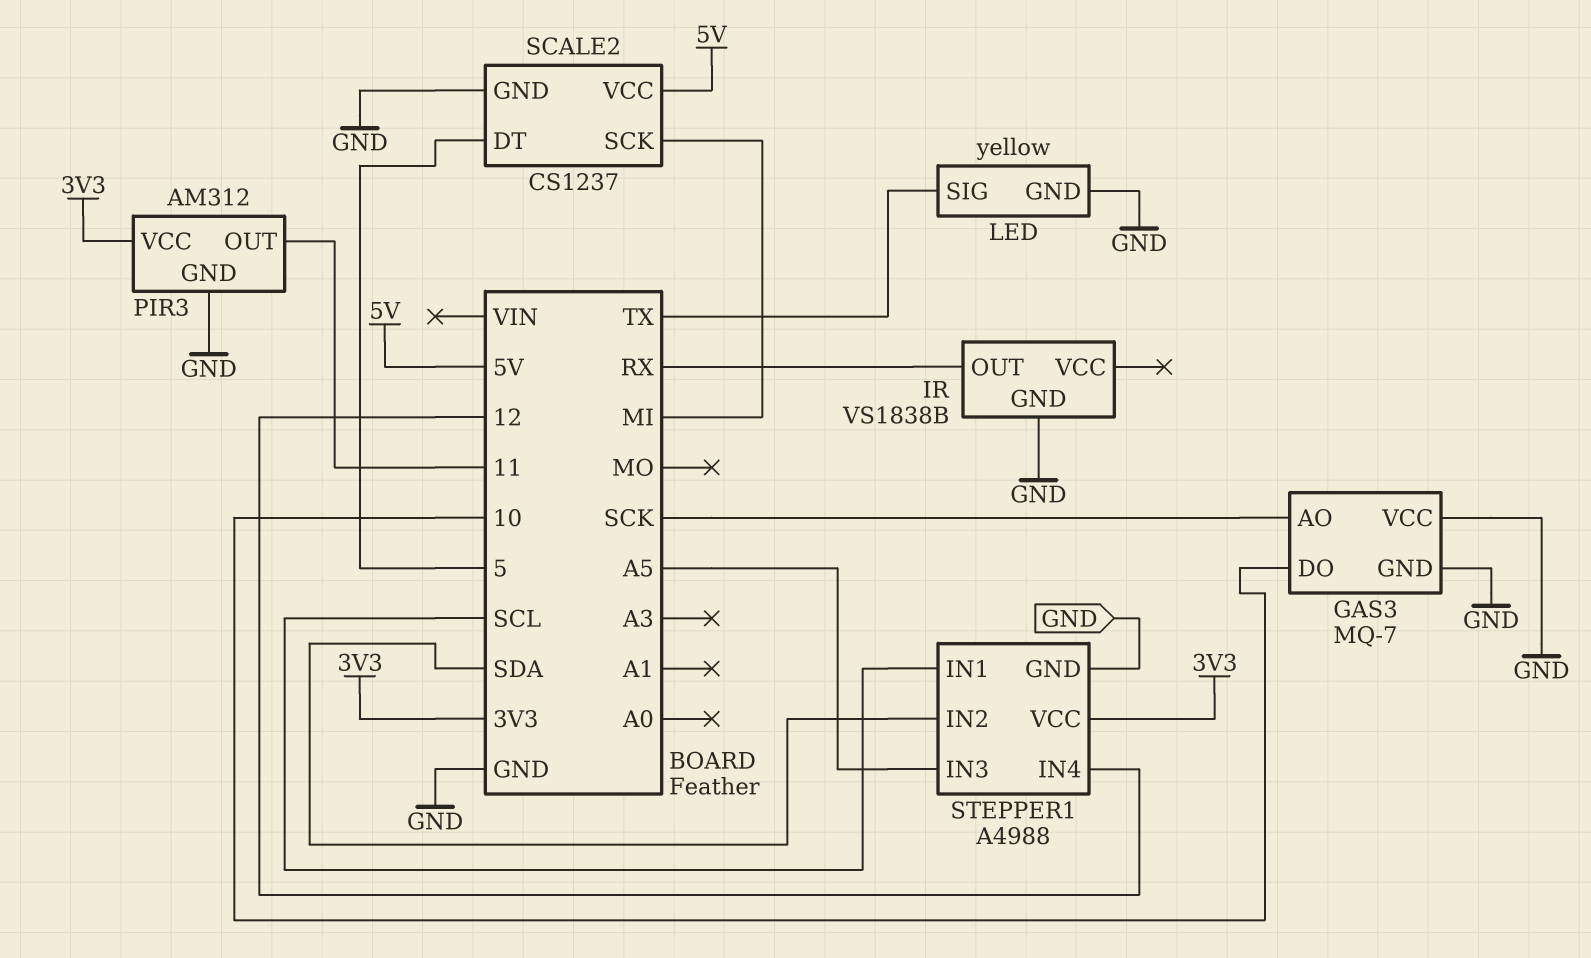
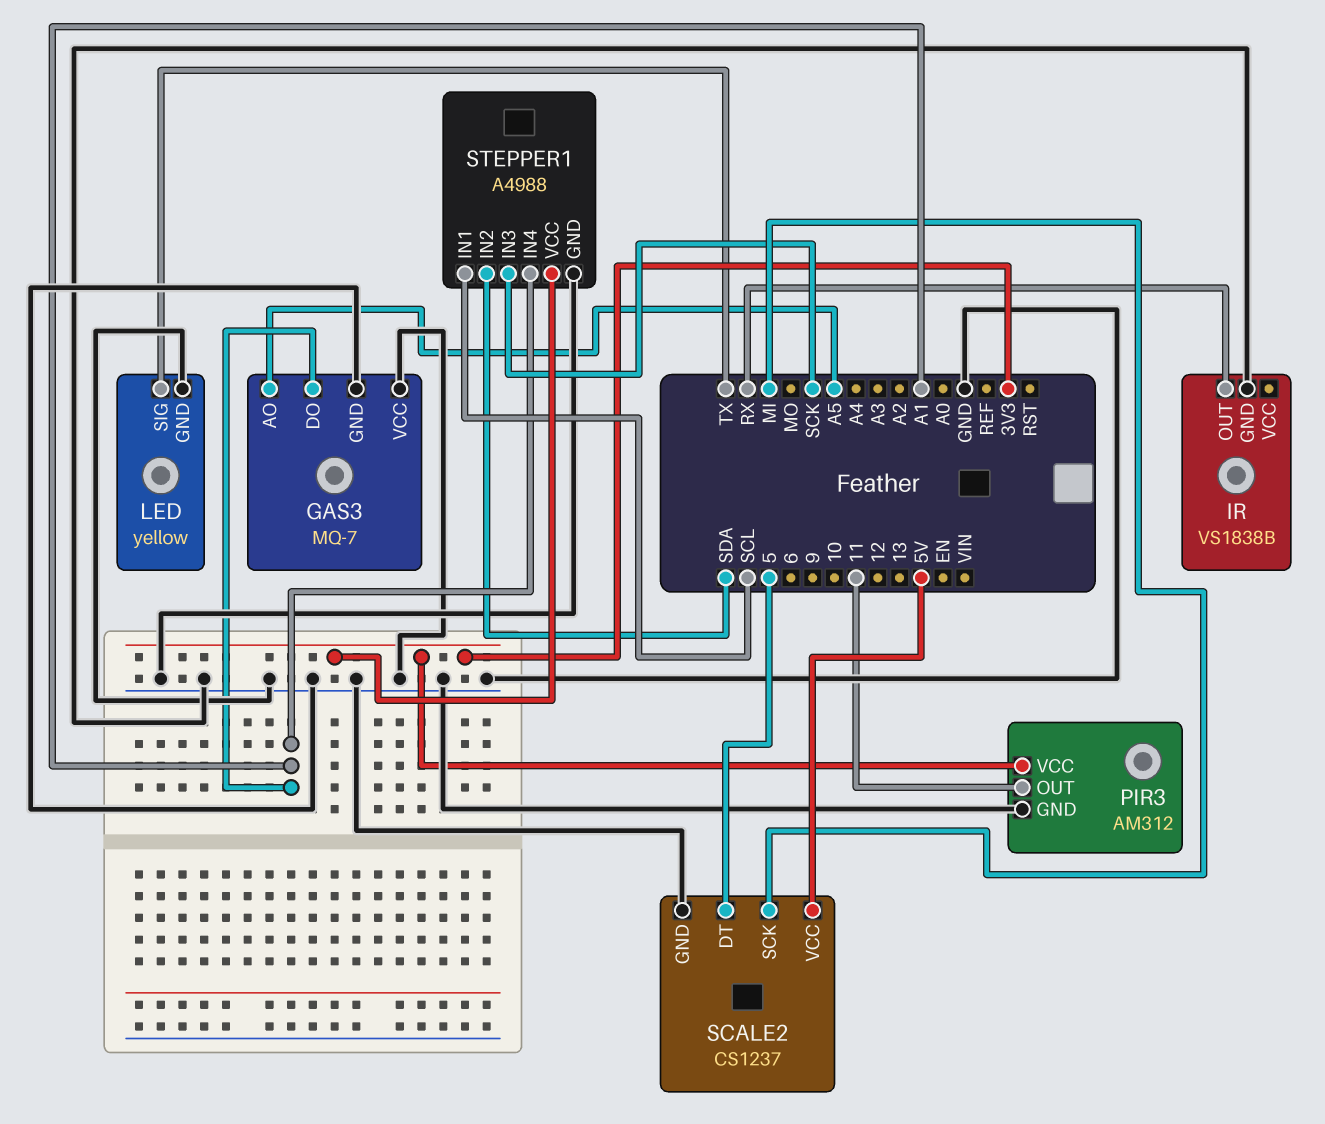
GAS3 pin AO: SCK -> A5
GAS3 pin DO: 10 -> A1
STEPPER1 pin IN3: A5 -> SCK
STEPPER1 pin IN4: 12 -> A1

